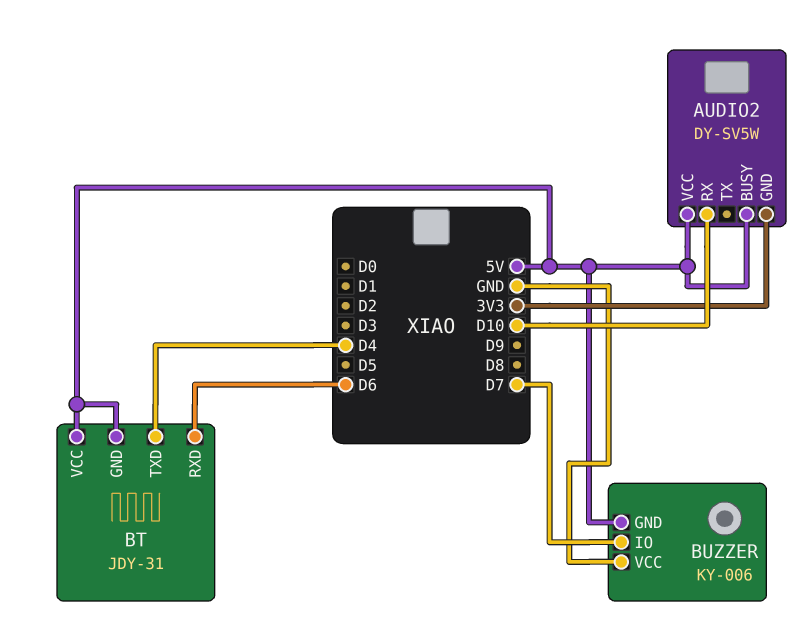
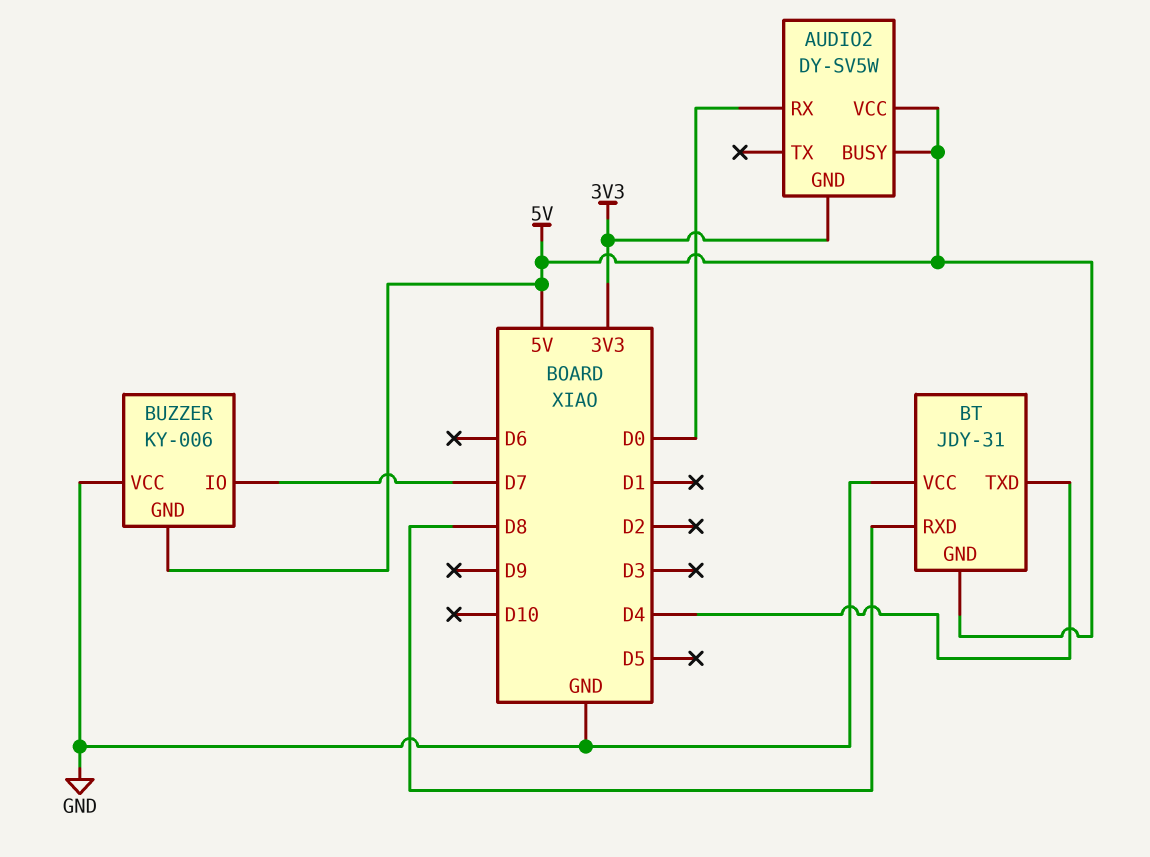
AUDIO2 pin RX: D10 -> D0
BT pin RXD: D6 -> D8
BT pin VCC: 5V -> GND

